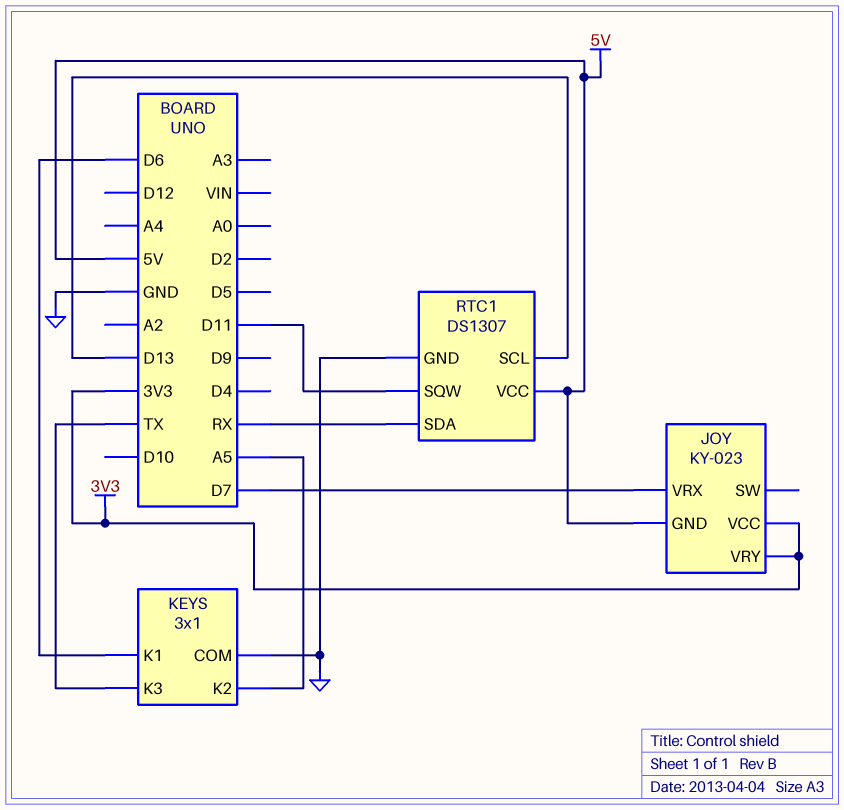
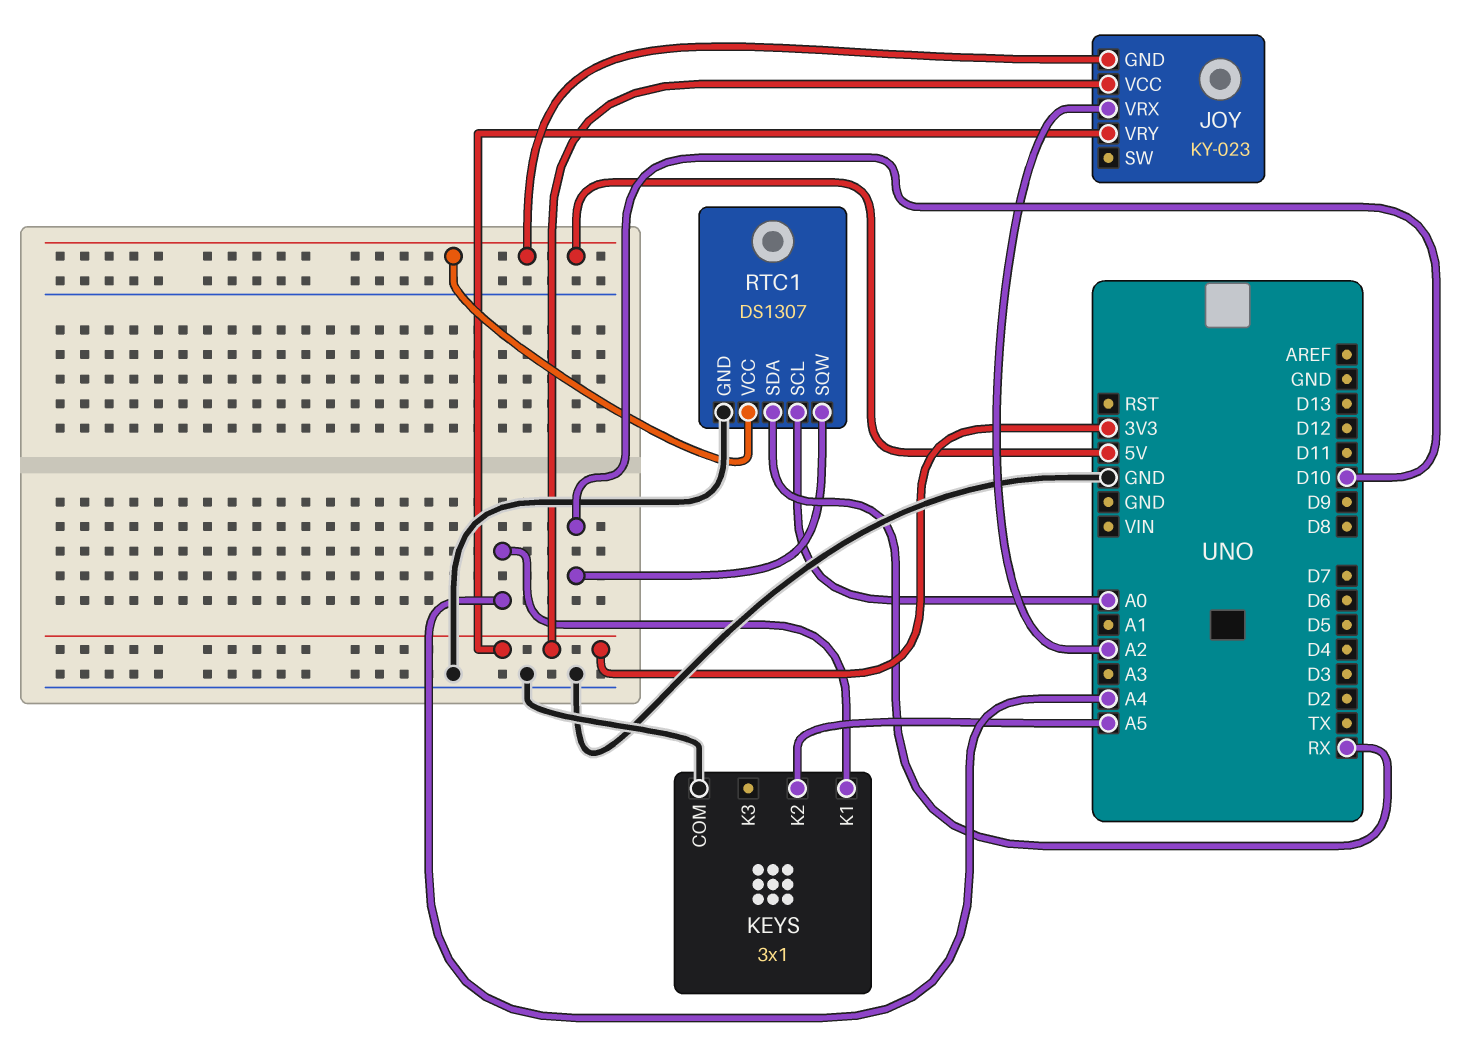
JOY pin VRX: D7 -> A2
KEYS pin K1: D6 -> A4
KEYS pin K3: TX -> none
RTC1 pin SCL: D13 -> A0
RTC1 pin SQW: D11 -> D10

